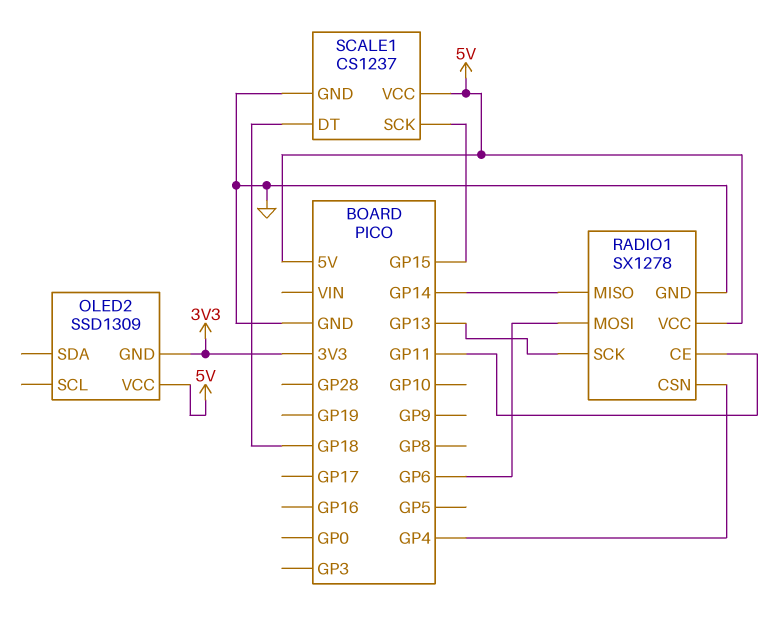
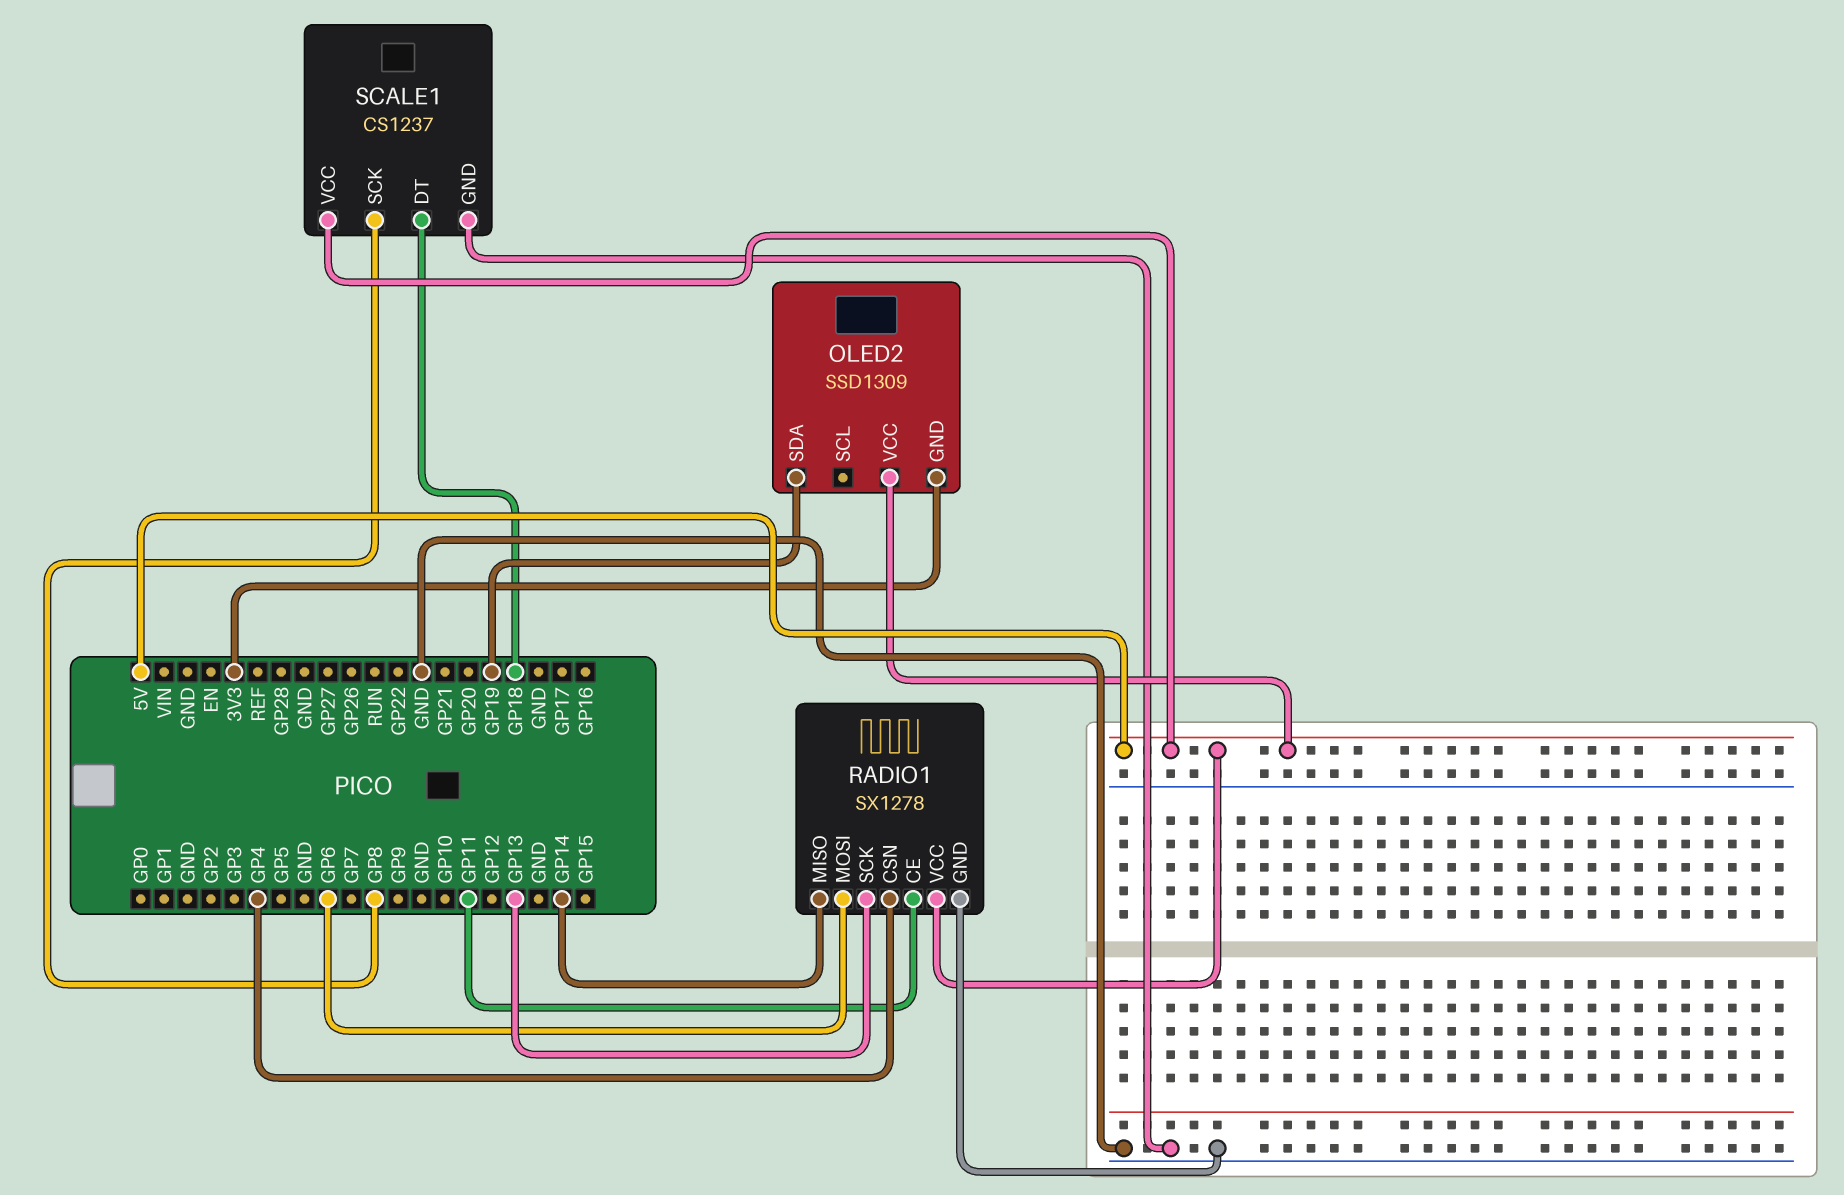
OLED2 pin SDA: none -> GP19
SCALE1 pin SCK: GP15 -> GP8

